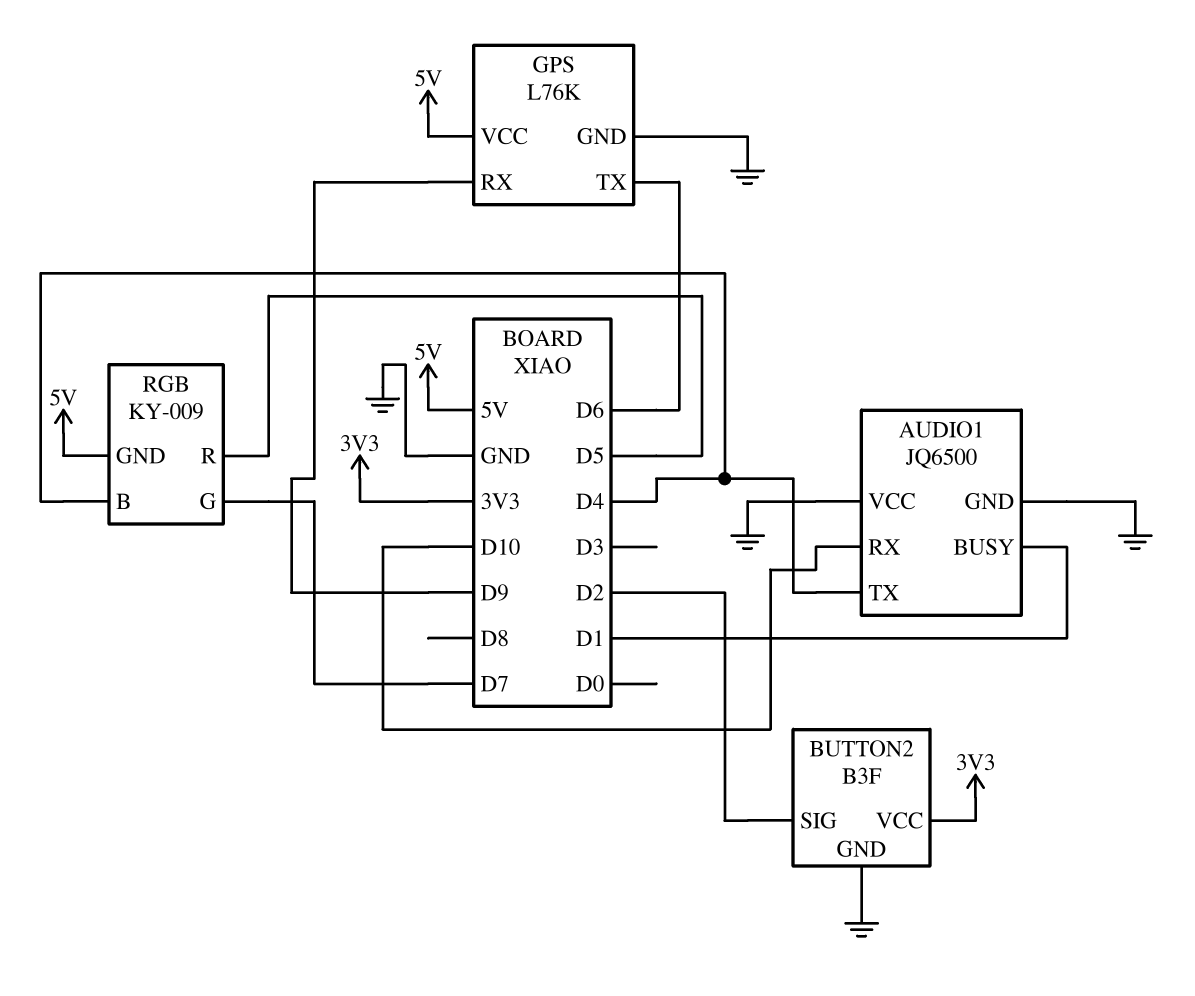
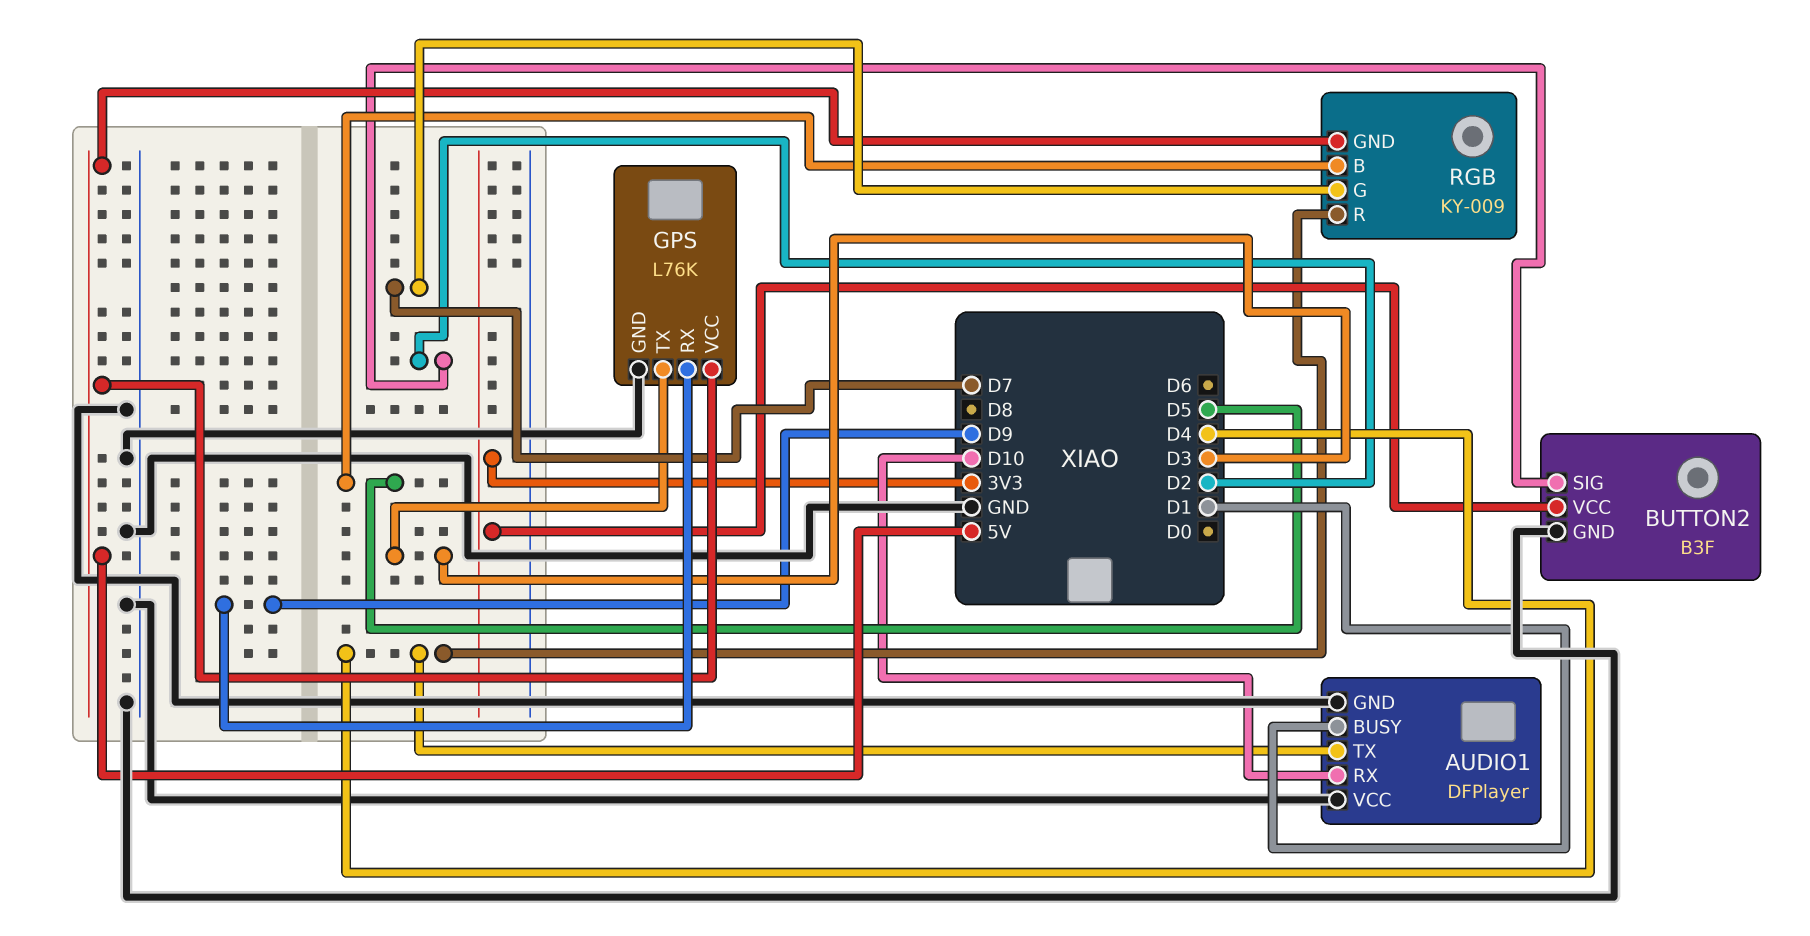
AUDIO1: JQ6500 -> DFPlayer
GPS pin TX: D6 -> D3
RGB pin B: D4 -> D5
RGB pin R: D5 -> D4

